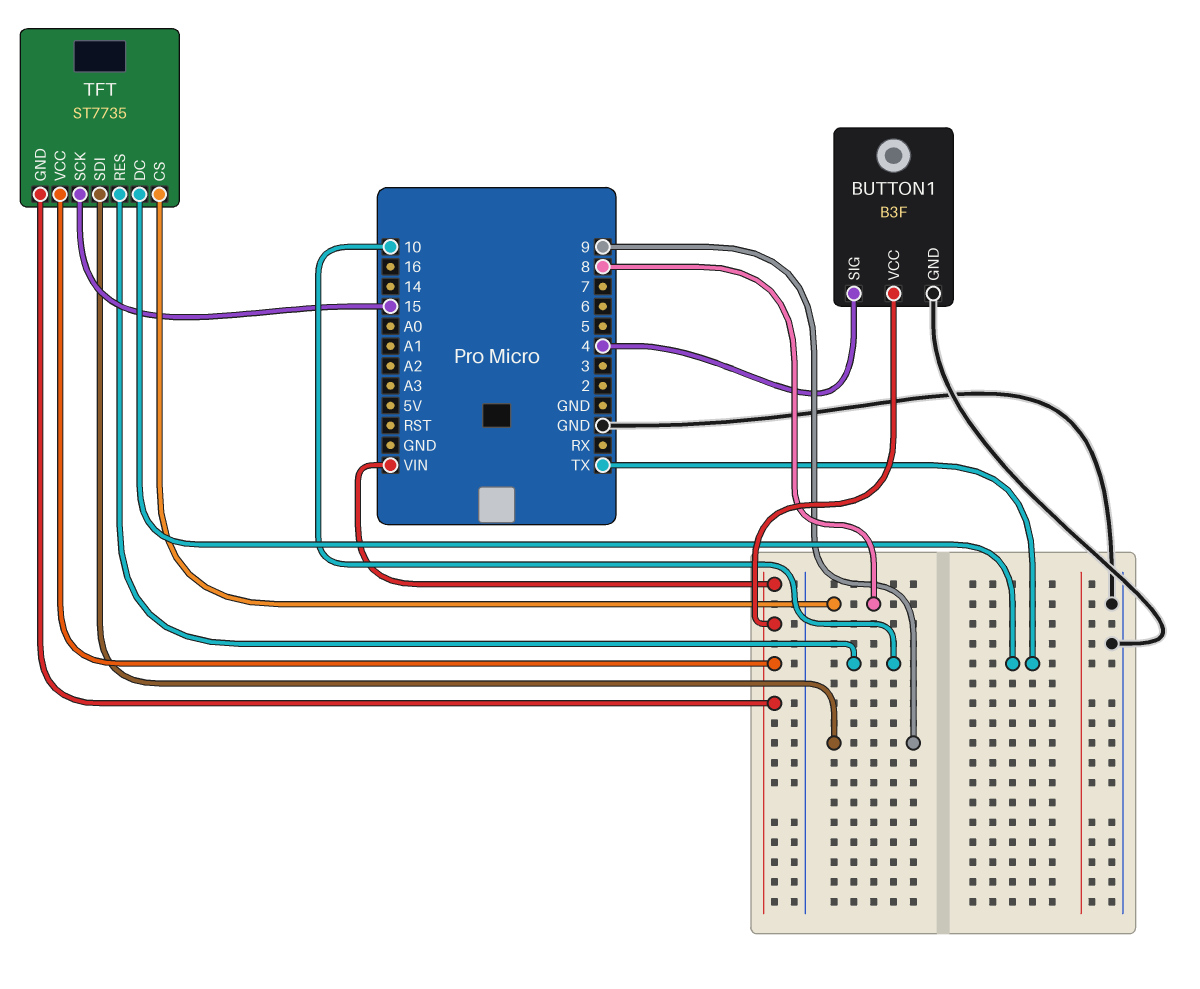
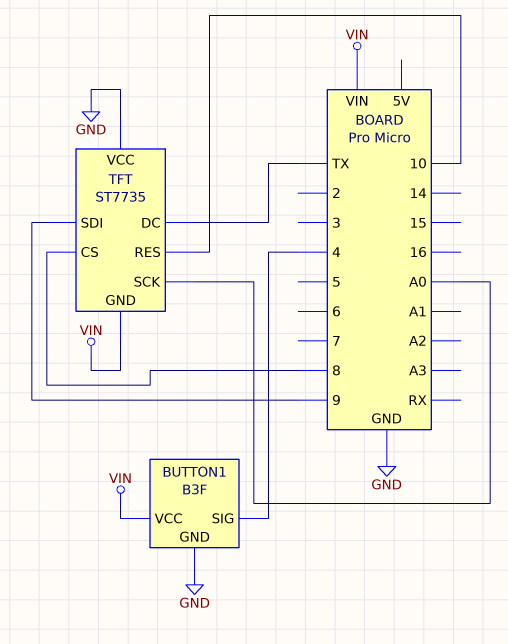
TFT pin SCK: 15 -> A0
TFT pin VCC: VIN -> GND

